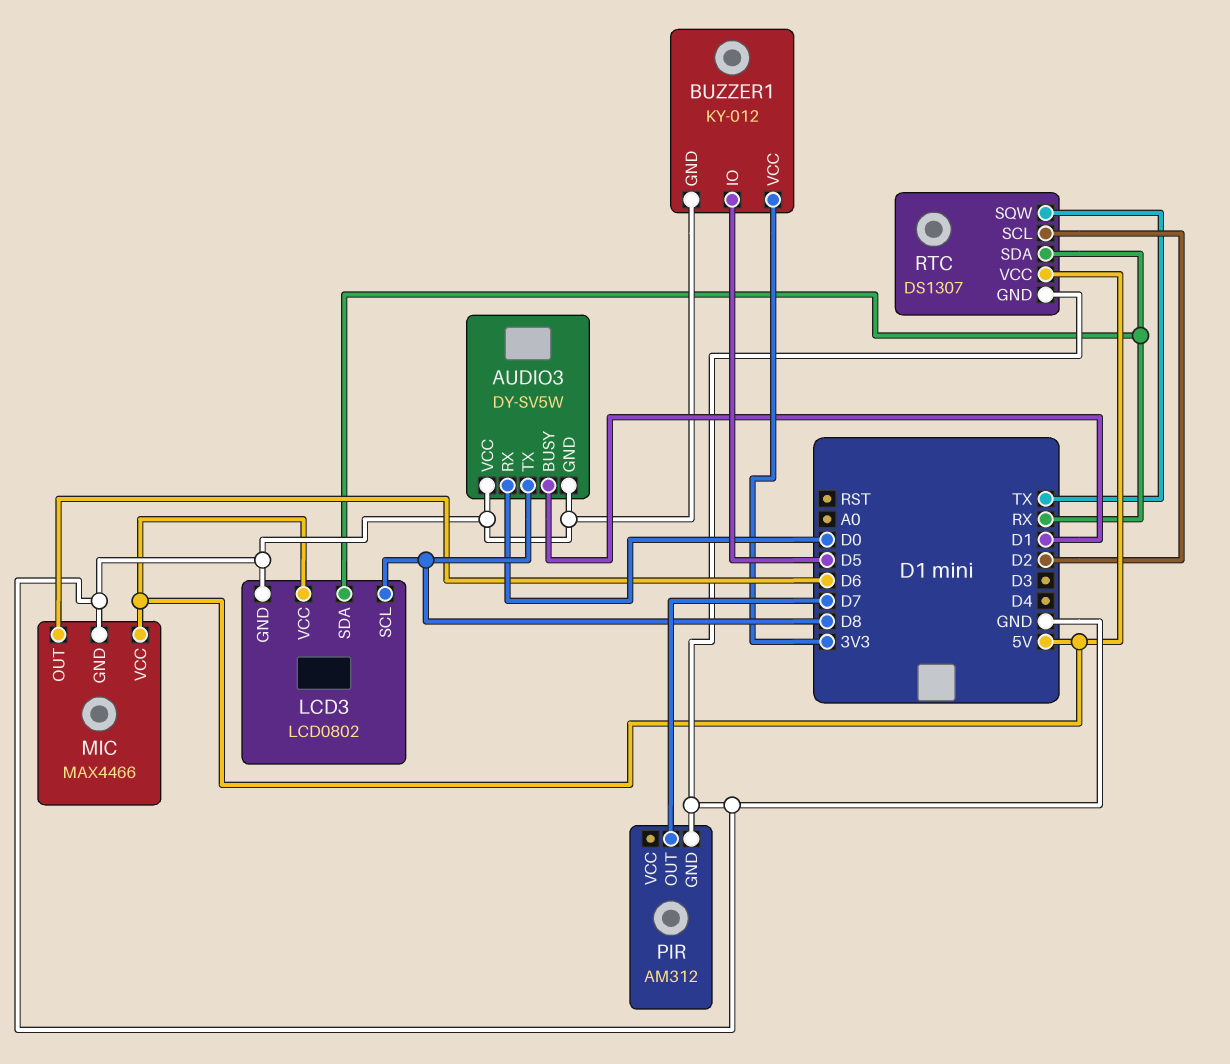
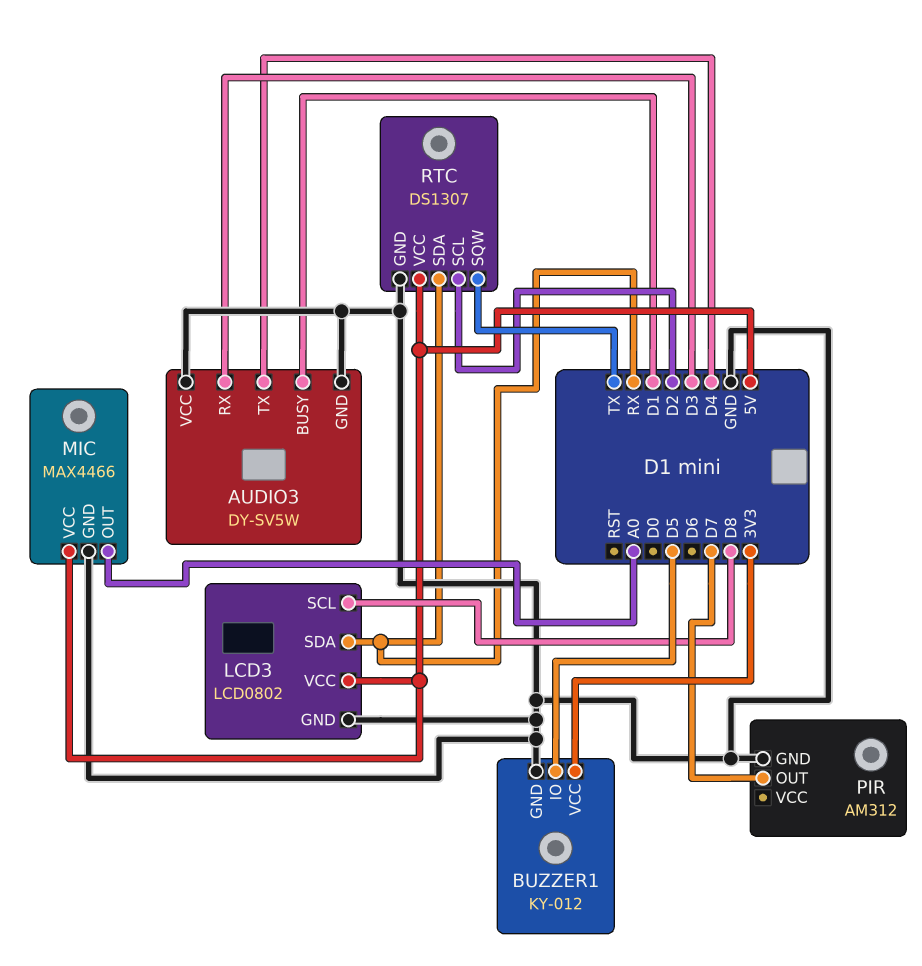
AUDIO3 pin RX: D0 -> D3
AUDIO3 pin TX: D8 -> D4
MIC pin OUT: D6 -> A0

